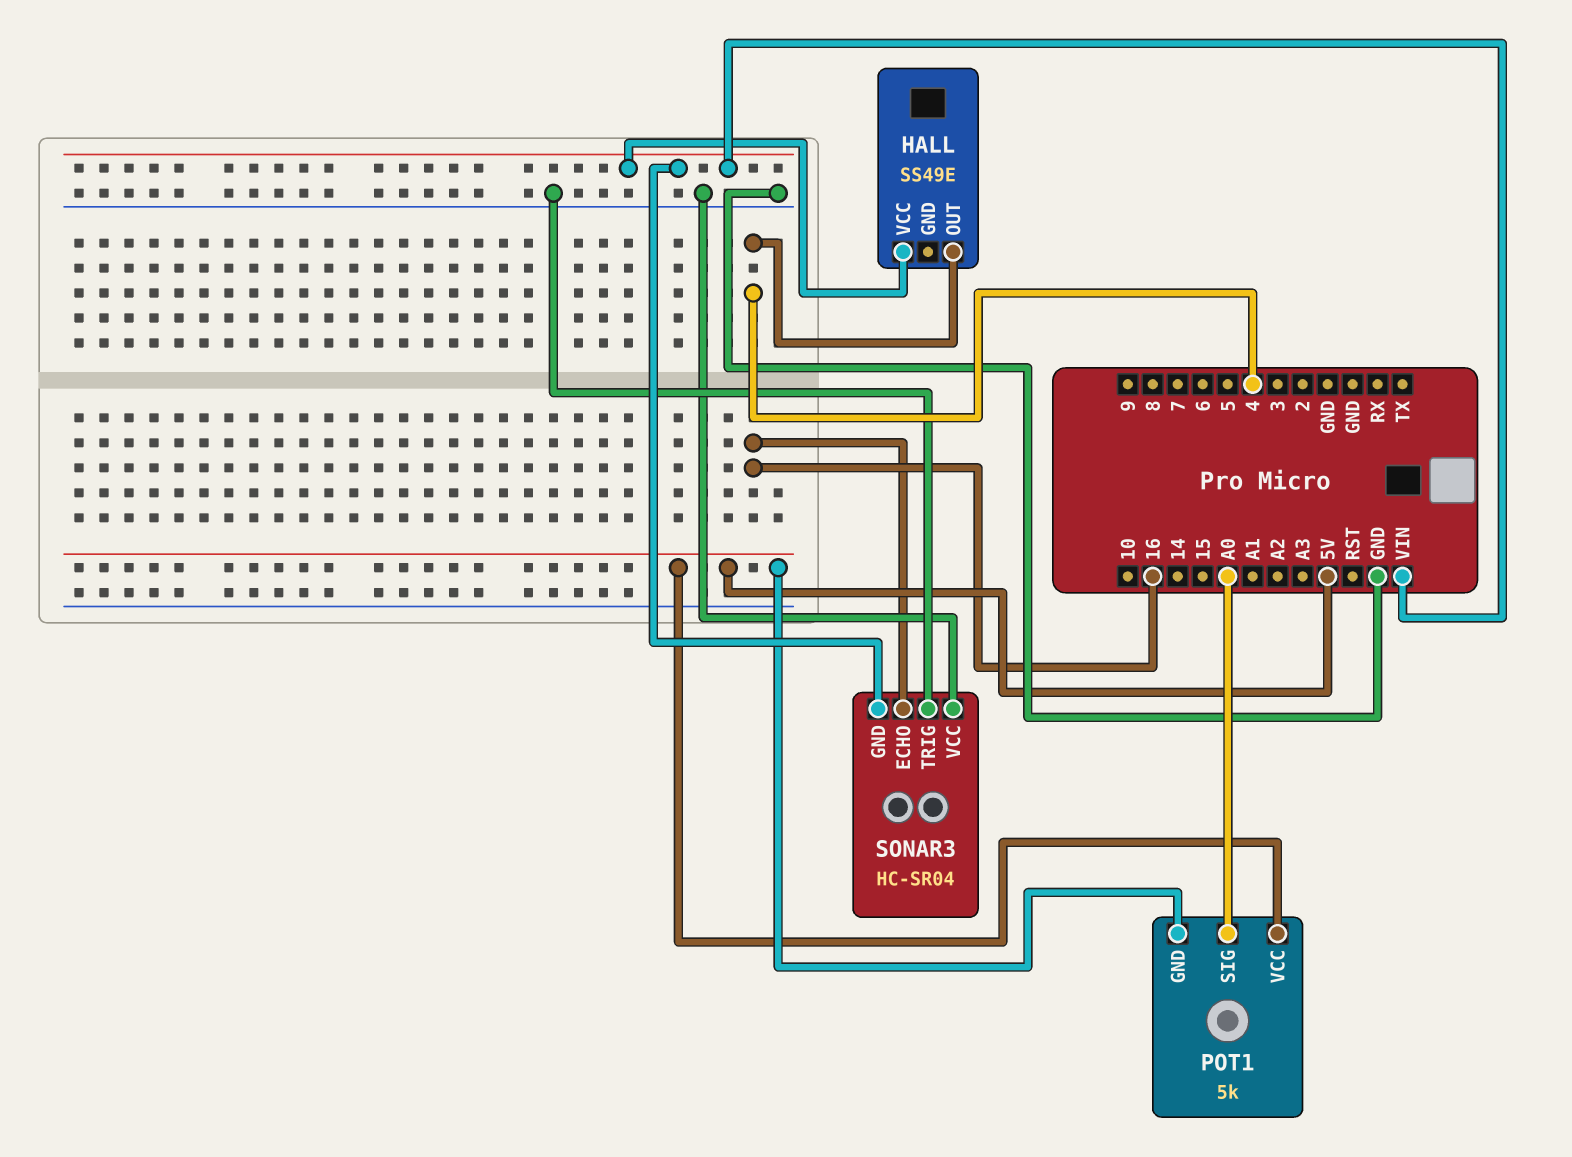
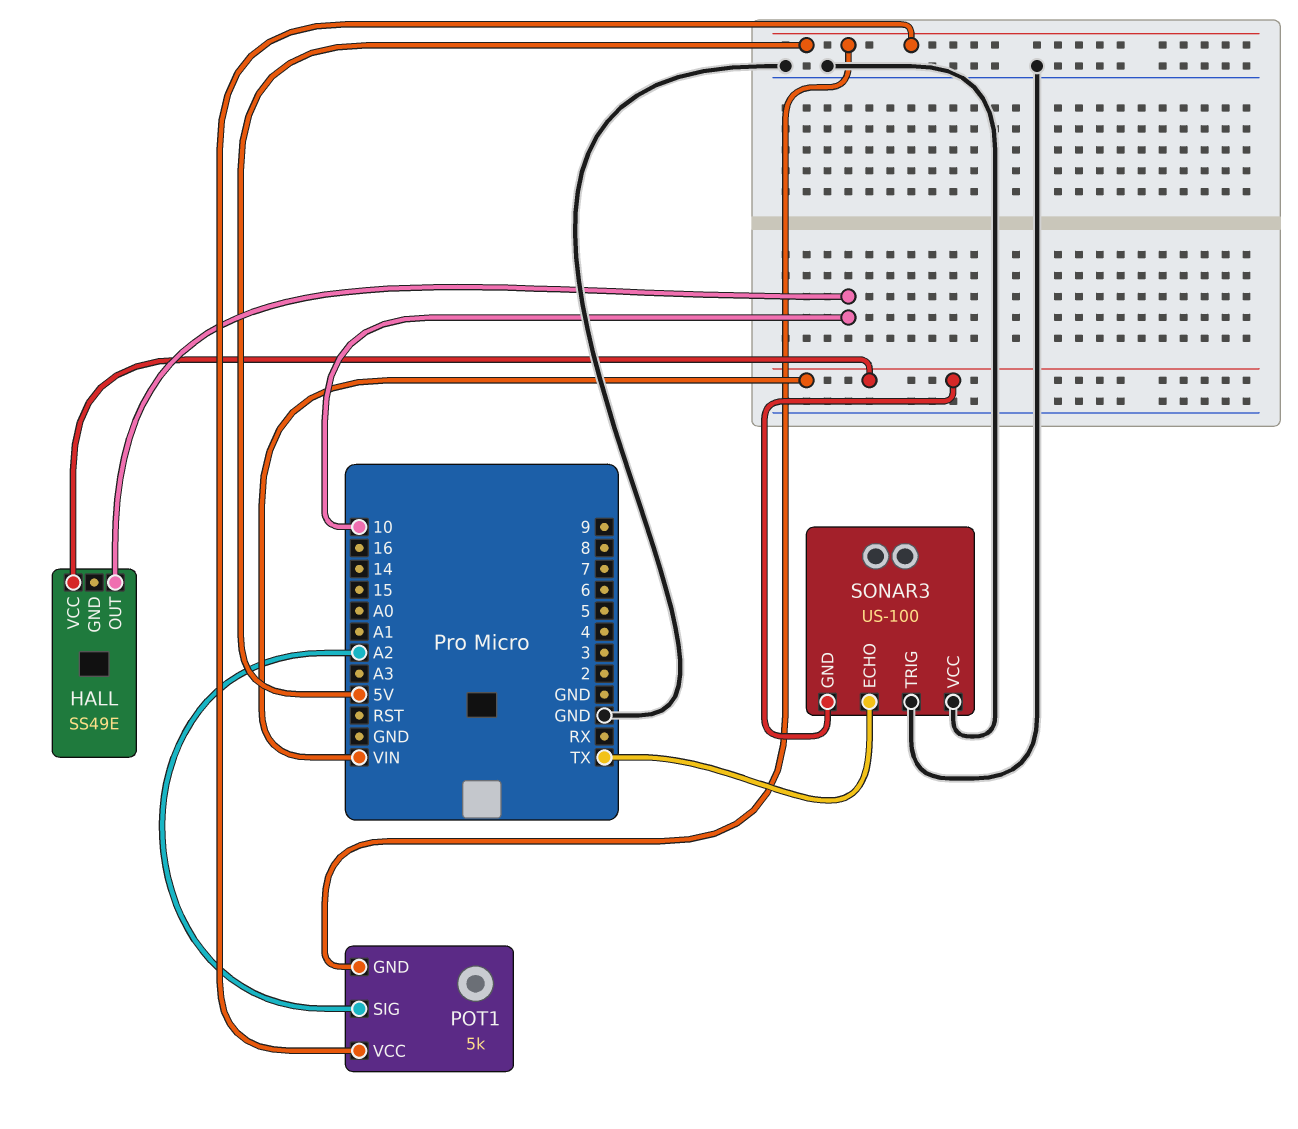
HALL pin OUT: 4 -> 10
POT1 pin SIG: A0 -> A2
SONAR3: HC-SR04 -> US-100
SONAR3 pin ECHO: 16 -> TX

